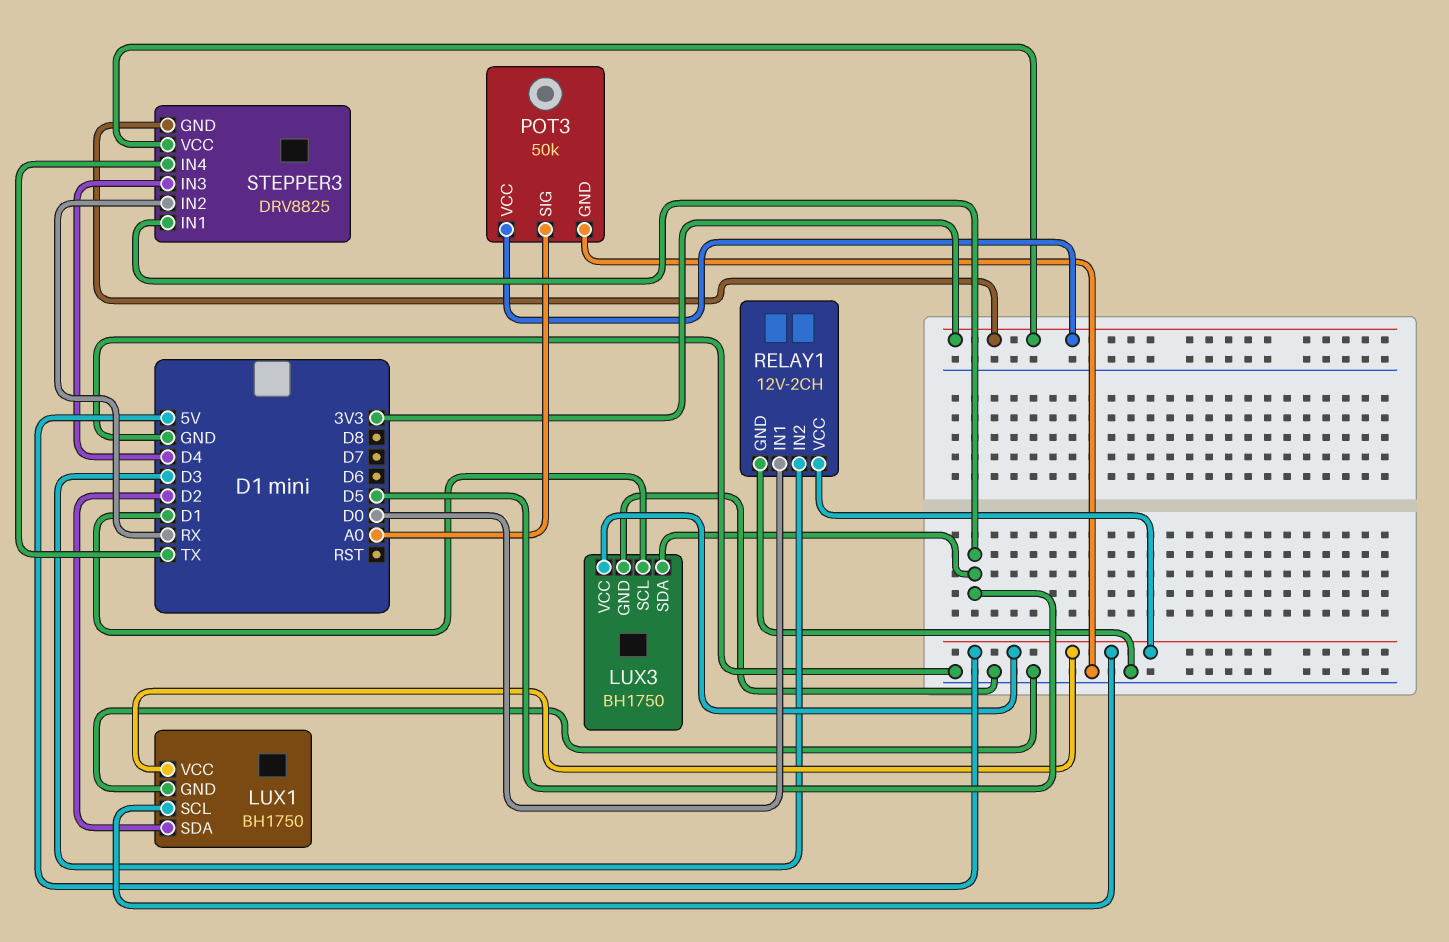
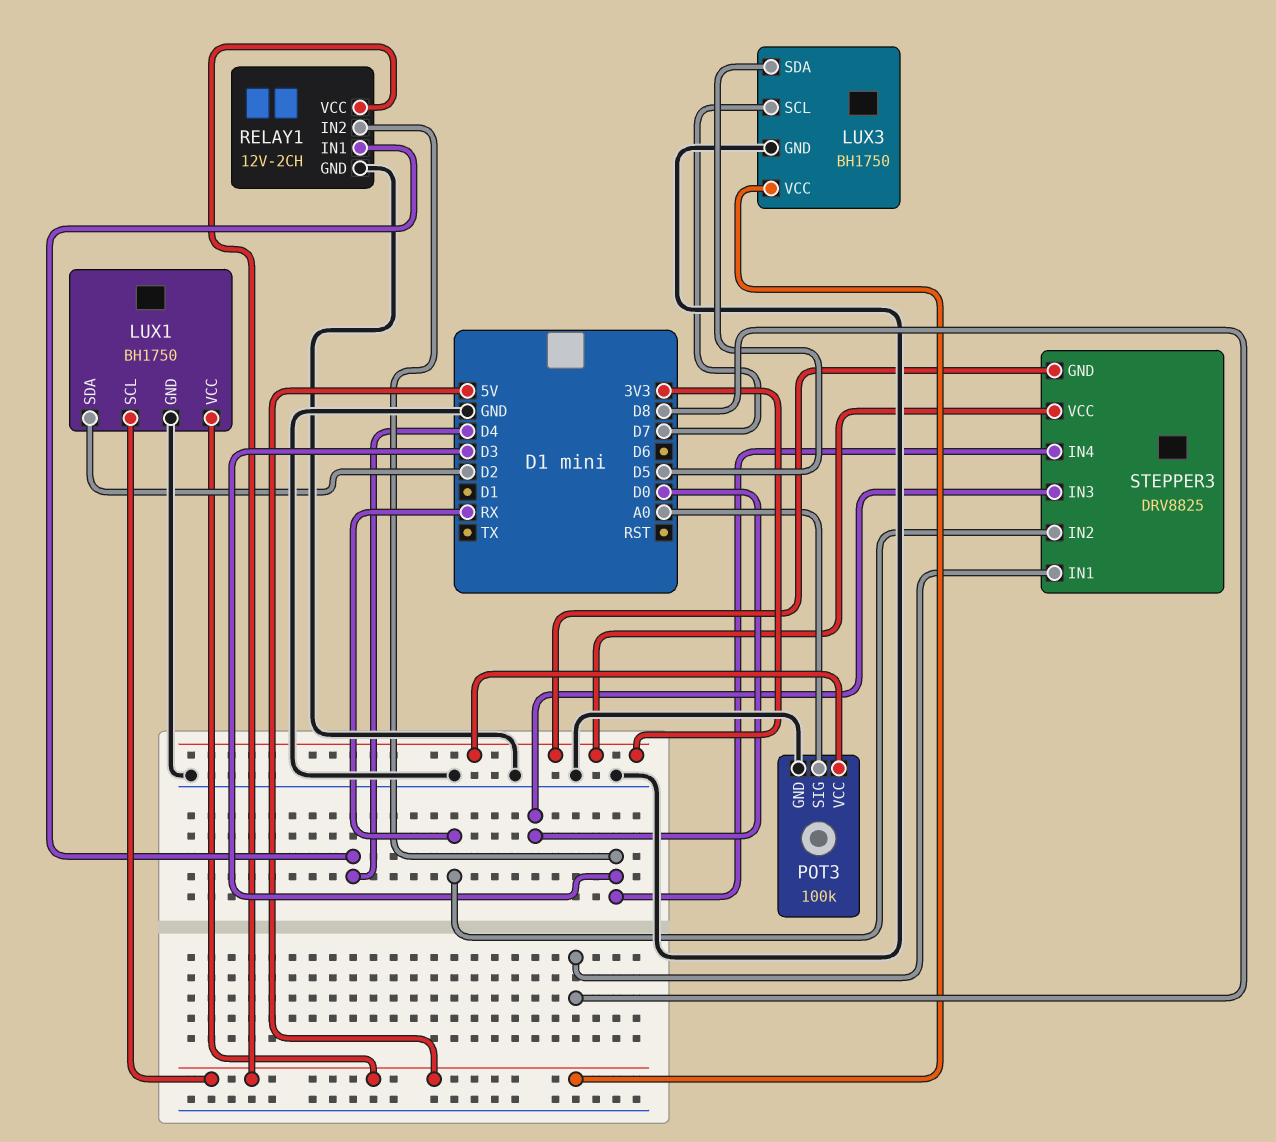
LUX3 pin SCL: D1 -> D7
POT3: 50k -> 100k
RELAY1 pin IN1: D0 -> D4
STEPPER3 pin IN1: D5 -> D8
STEPPER3 pin IN3: D4 -> D0
STEPPER3 pin IN4: TX -> D3

